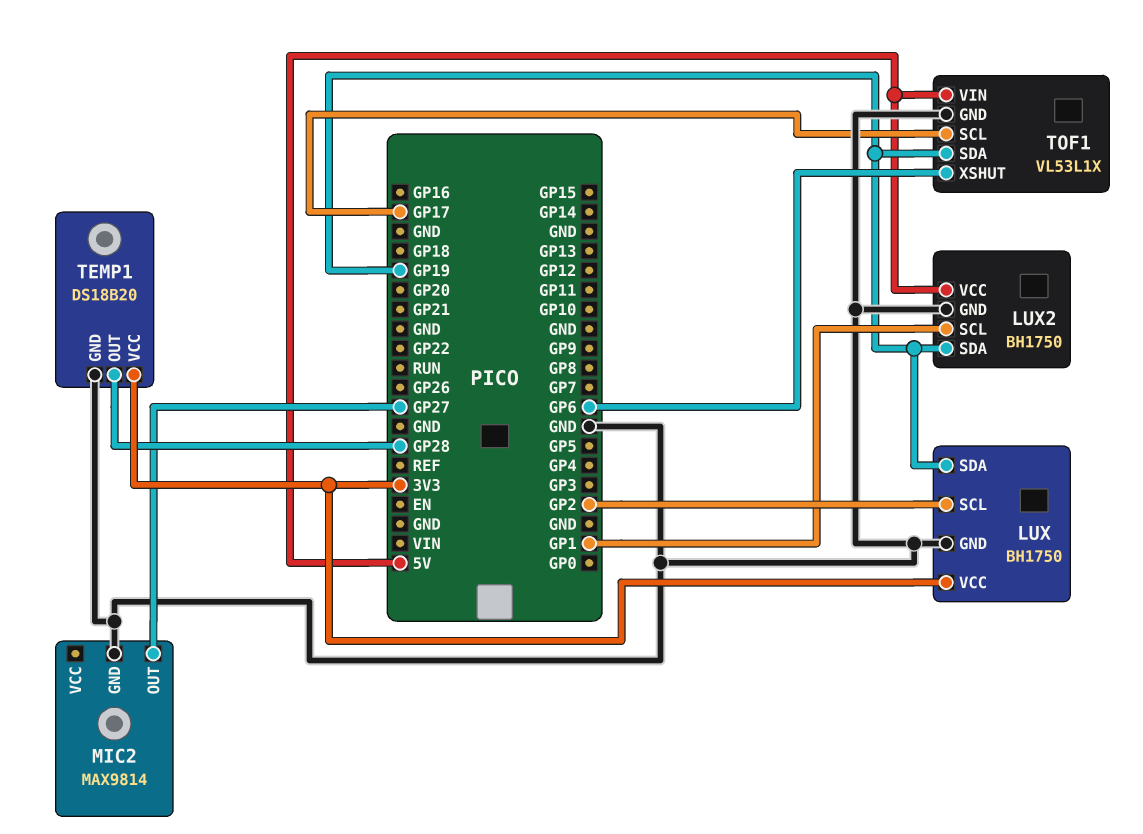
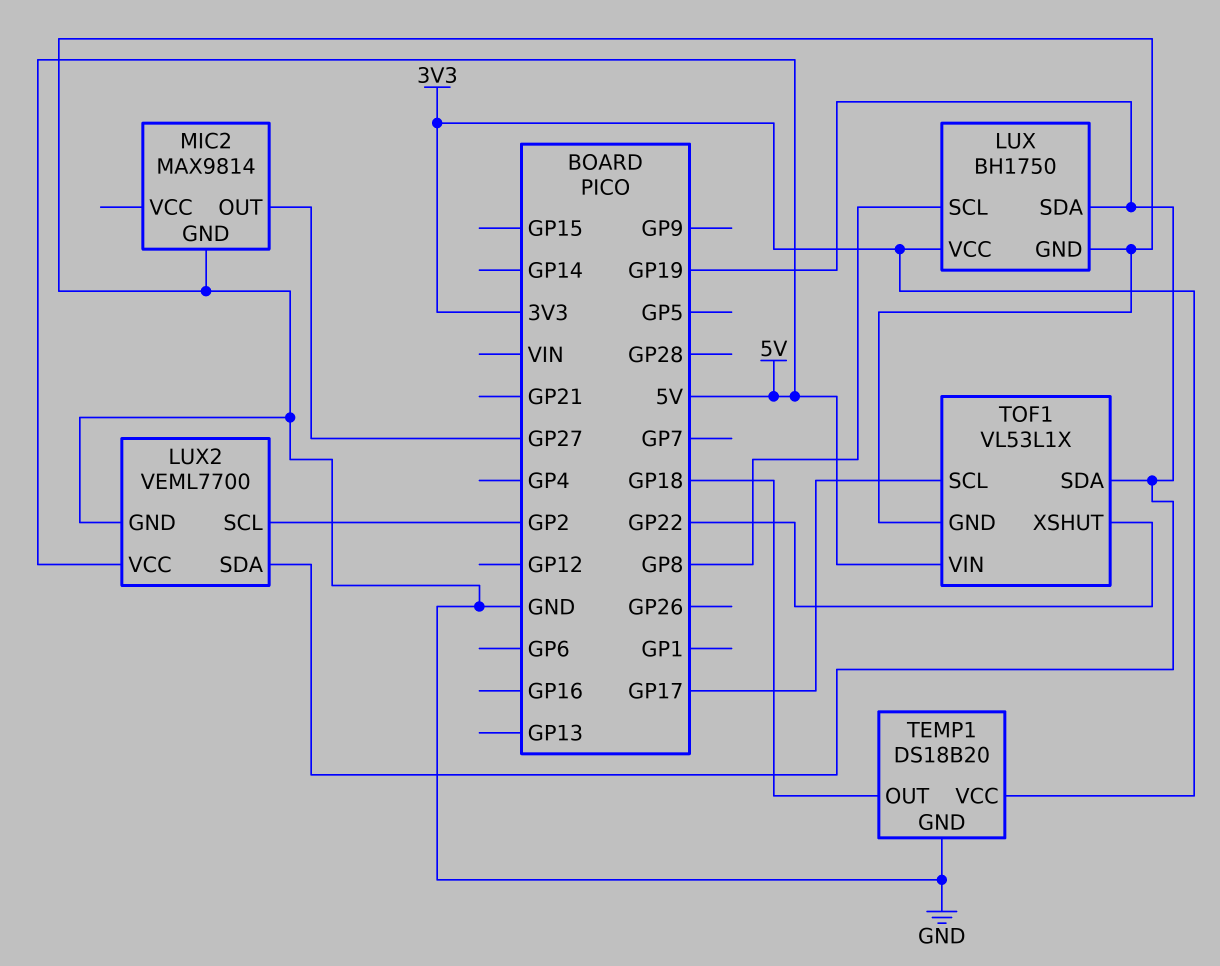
LUX pin SCL: GP2 -> GP8
LUX2: BH1750 -> VEML7700
LUX2 pin SCL: GP1 -> GP2
TEMP1 pin OUT: GP28 -> GP18
TOF1 pin XSHUT: GP6 -> GP22

